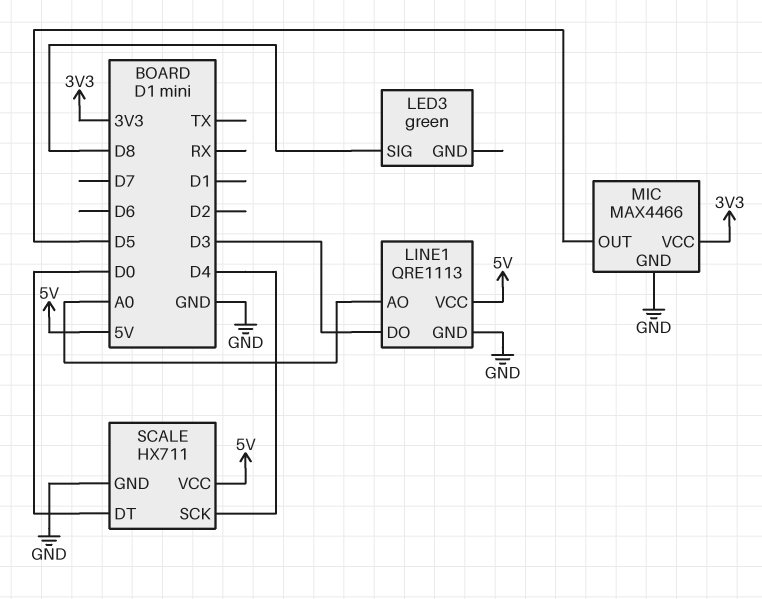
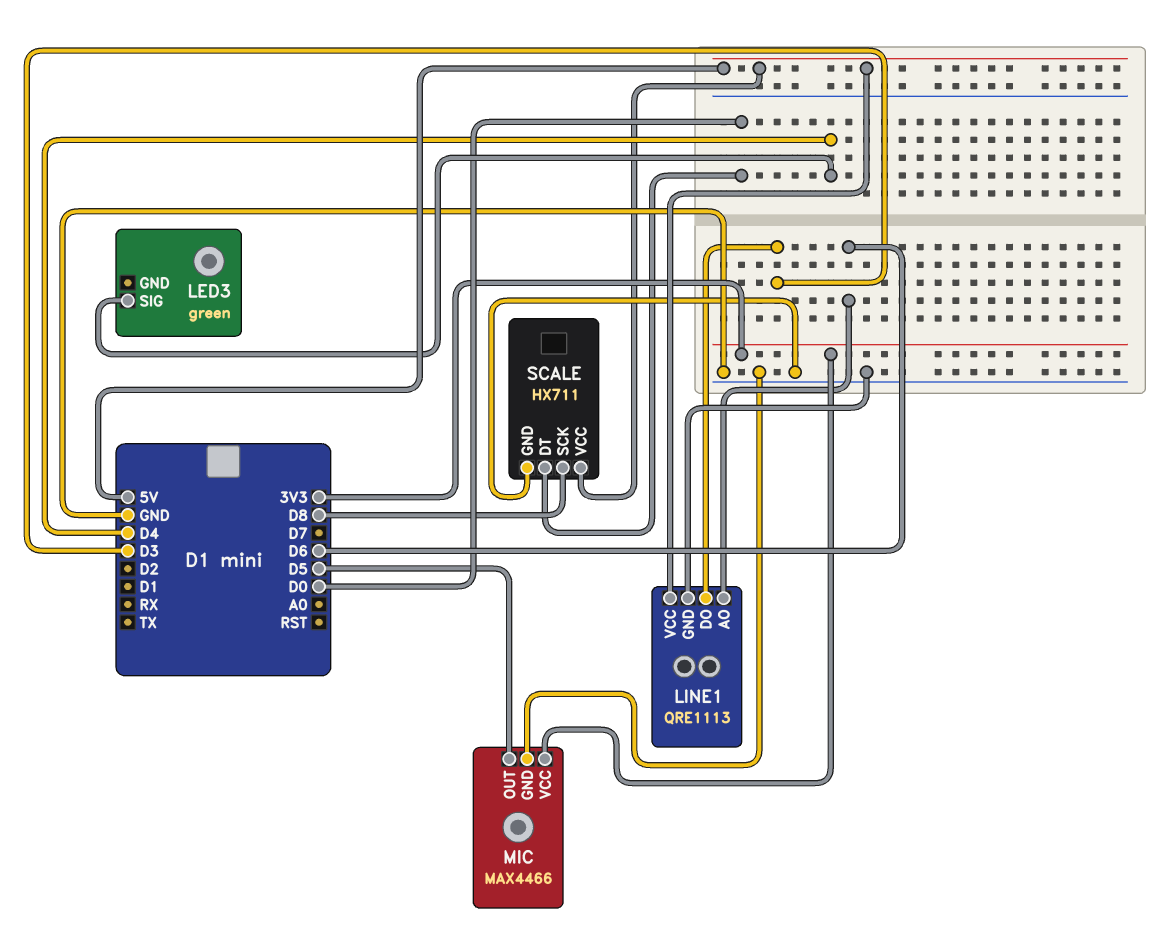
LED3 pin SIG: D8 -> D4
LINE1 pin AO: A0 -> D6
SCALE pin SCK: D4 -> D8

